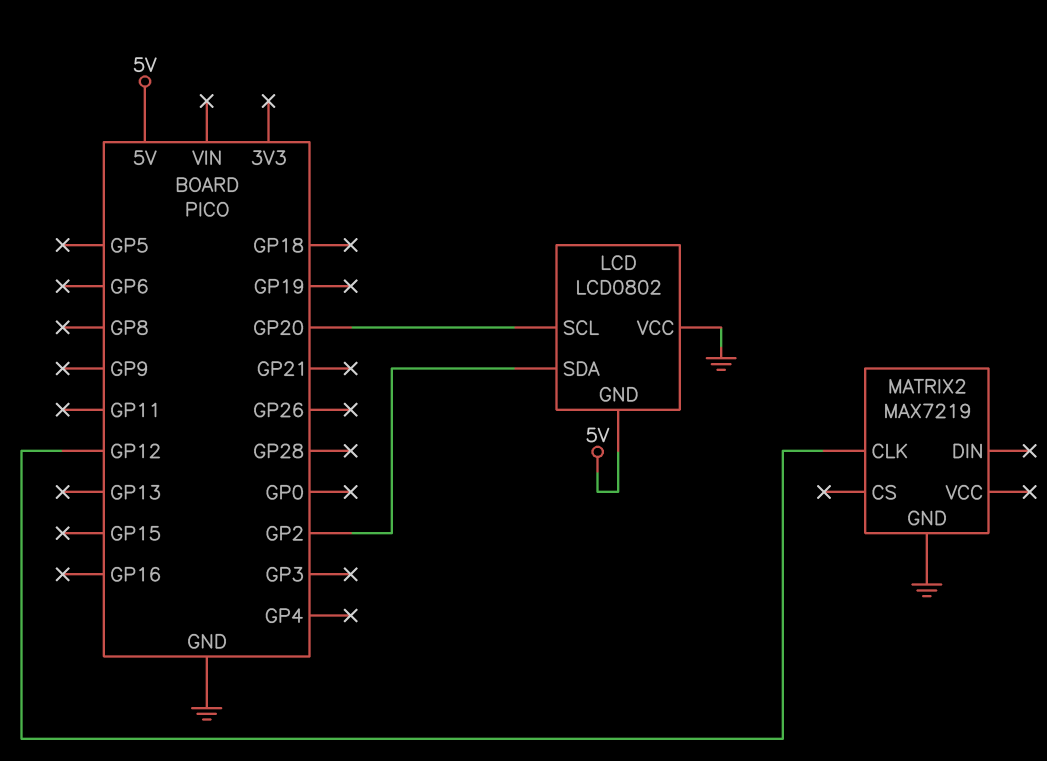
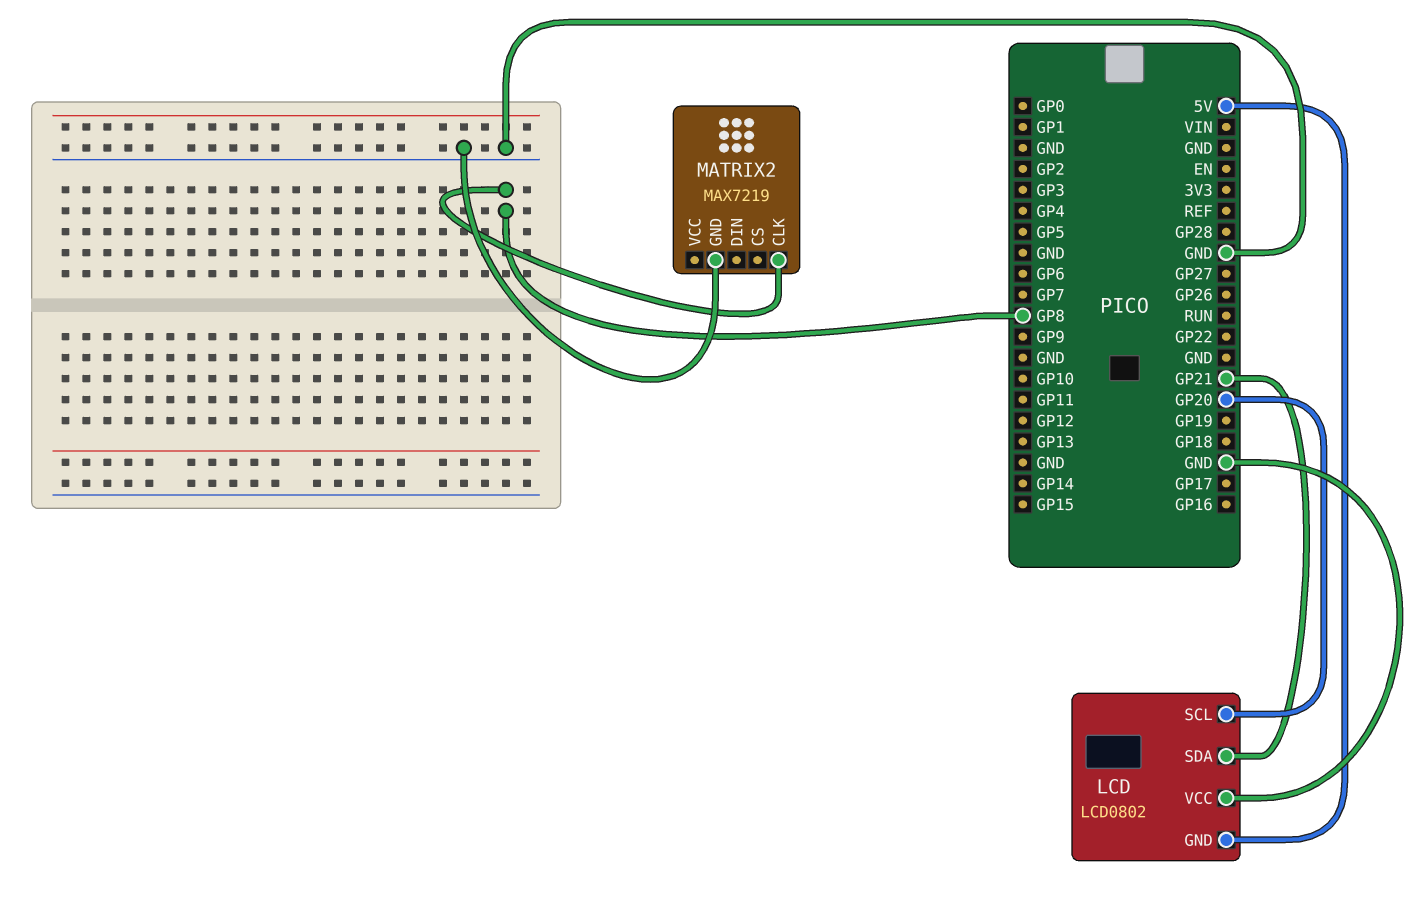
LCD pin SDA: GP2 -> GP21
MATRIX2 pin CLK: GP12 -> GP8

